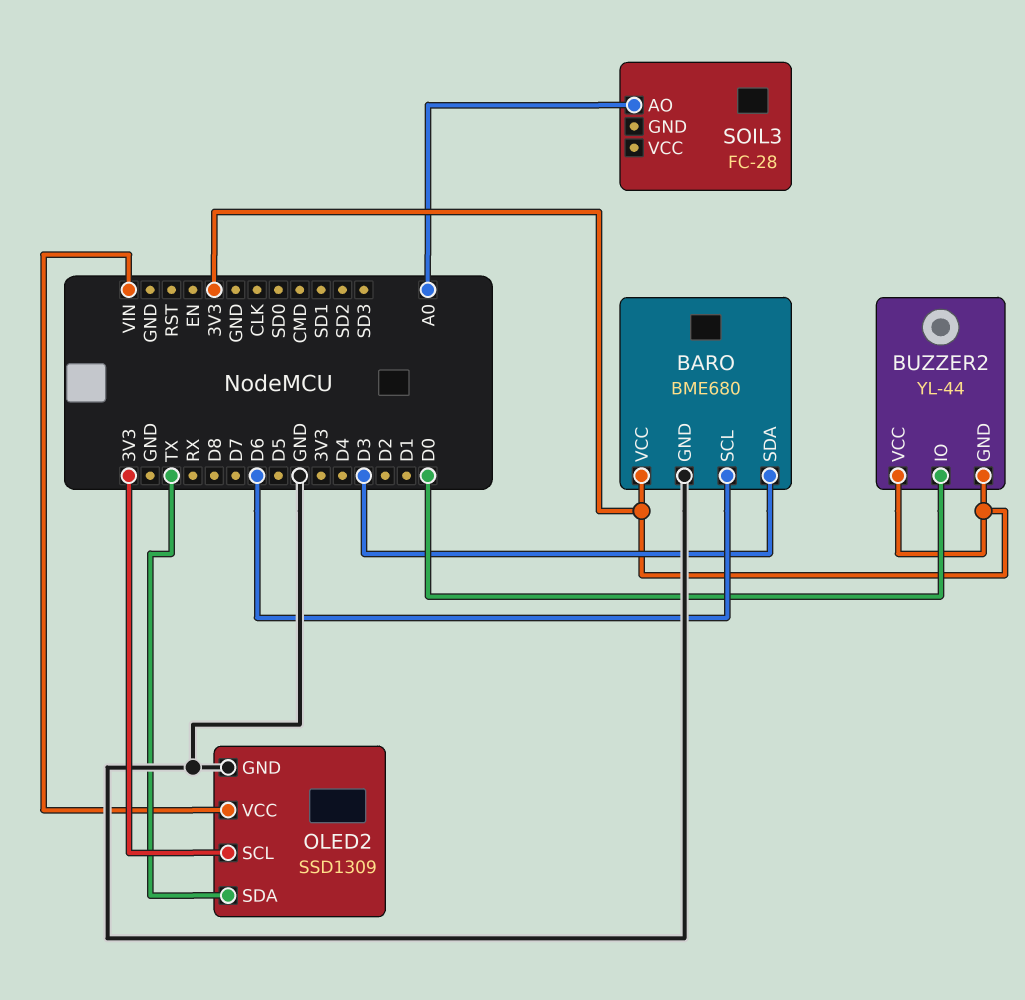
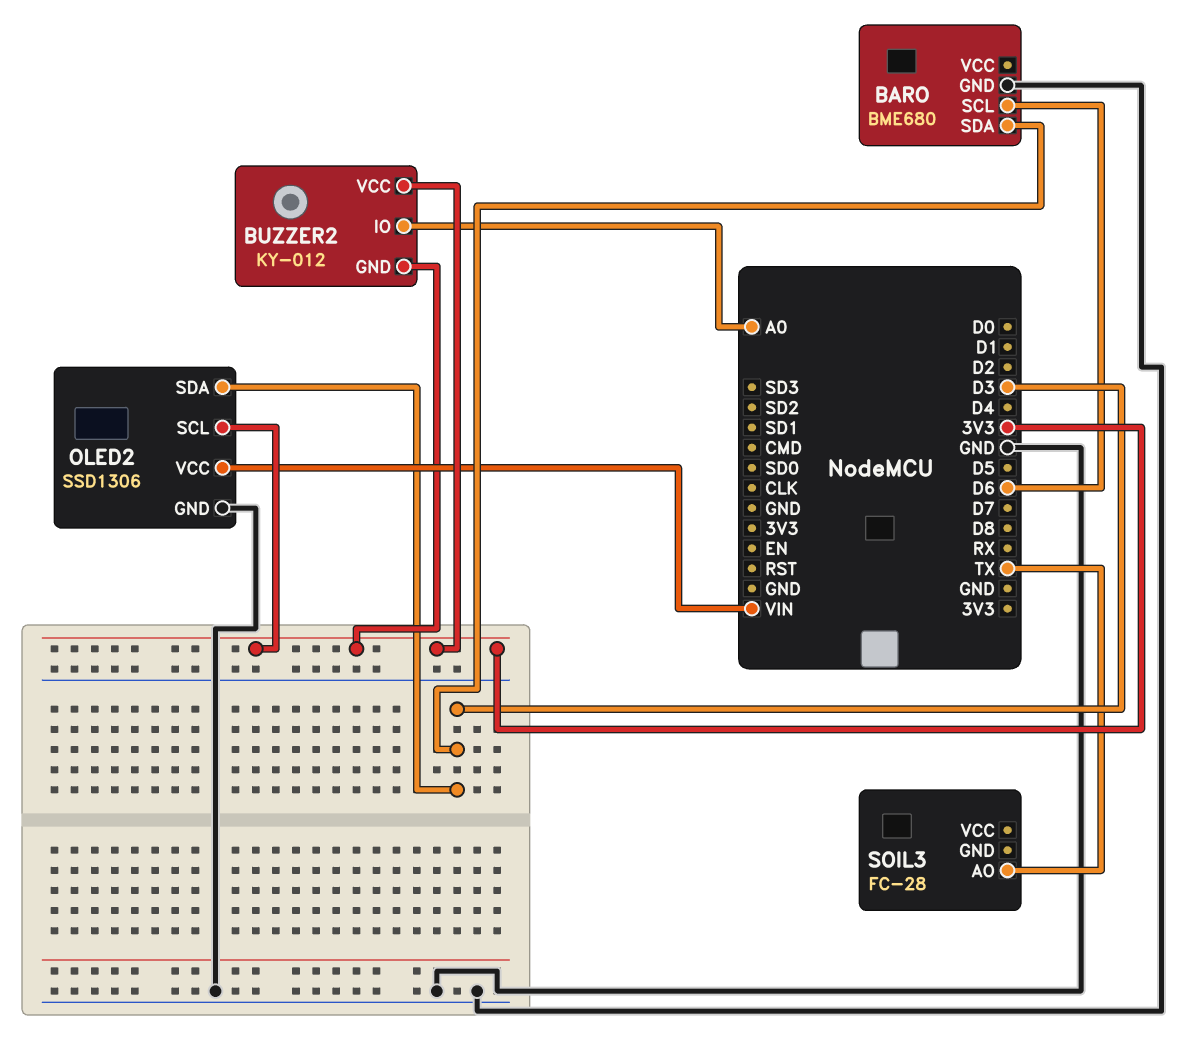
BARO pin VCC: 3V3 -> none
BUZZER2: YL-44 -> KY-012
BUZZER2 pin IO: D0 -> A0
OLED2: SSD1309 -> SSD1306
OLED2 pin SDA: TX -> D3
SOIL3 pin AO: A0 -> TX

